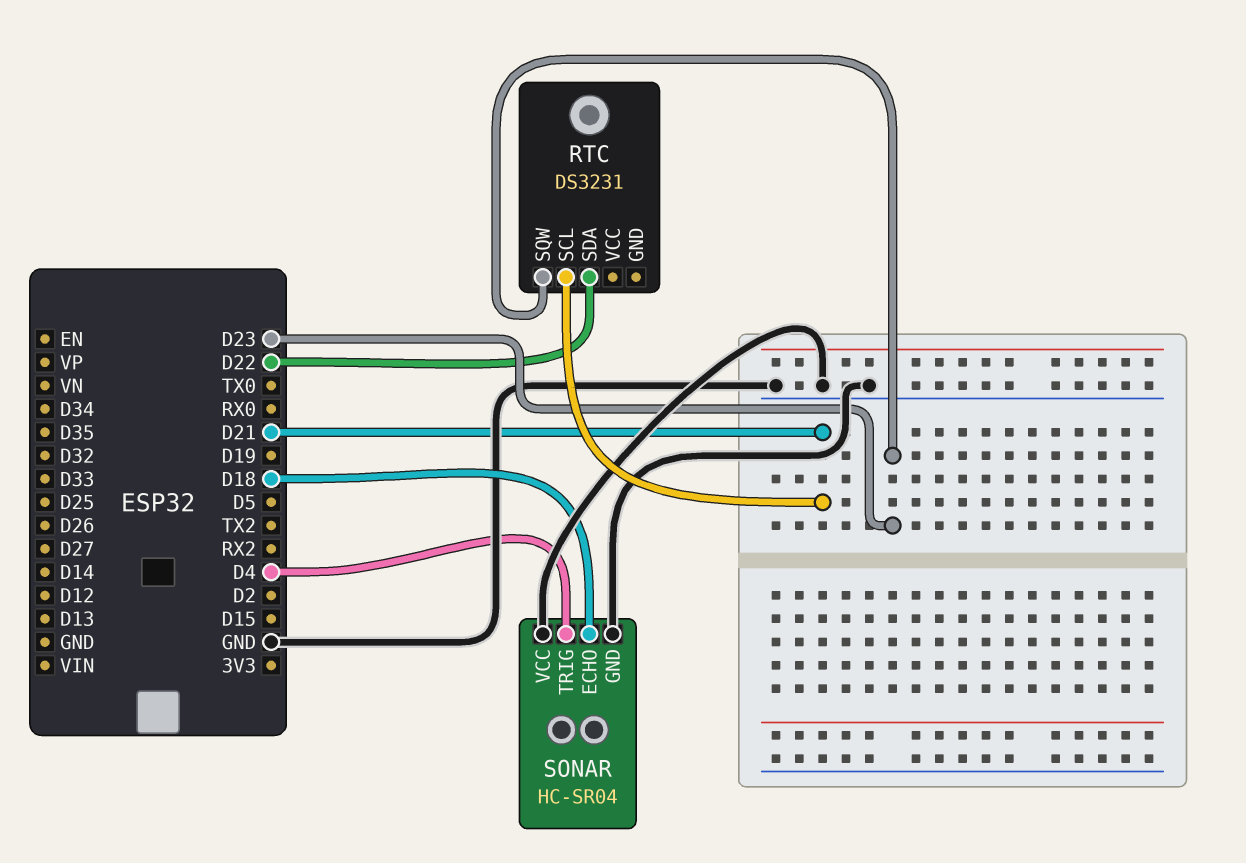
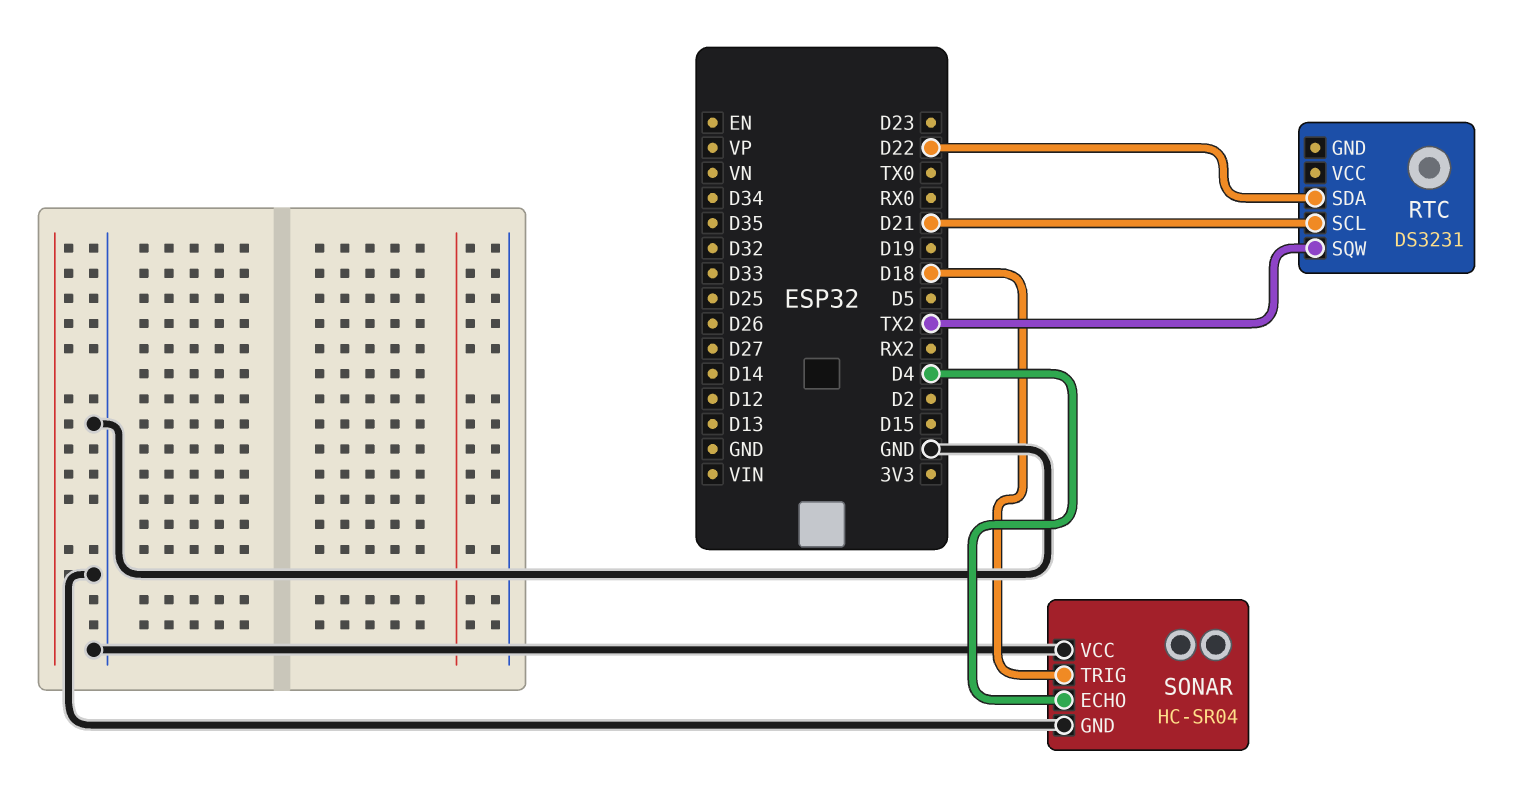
RTC pin SQW: D23 -> TX2
SONAR pin ECHO: D18 -> D4
SONAR pin TRIG: D4 -> D18

